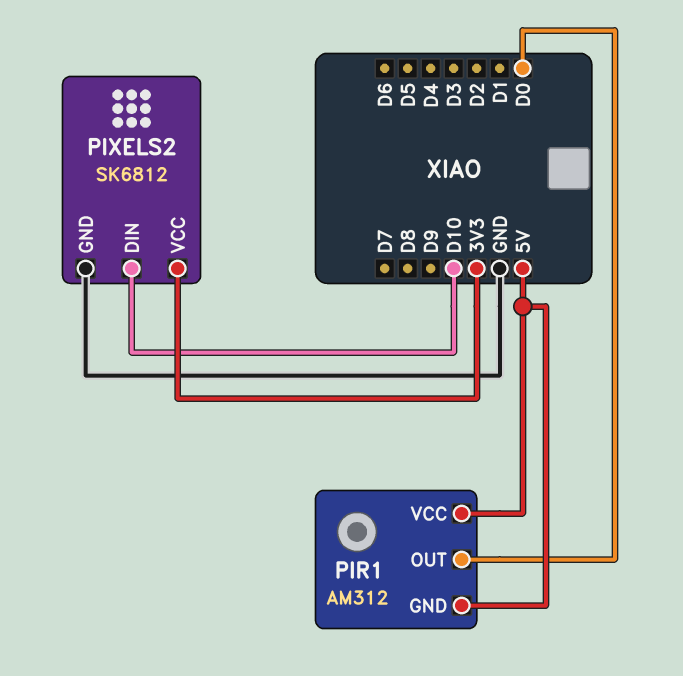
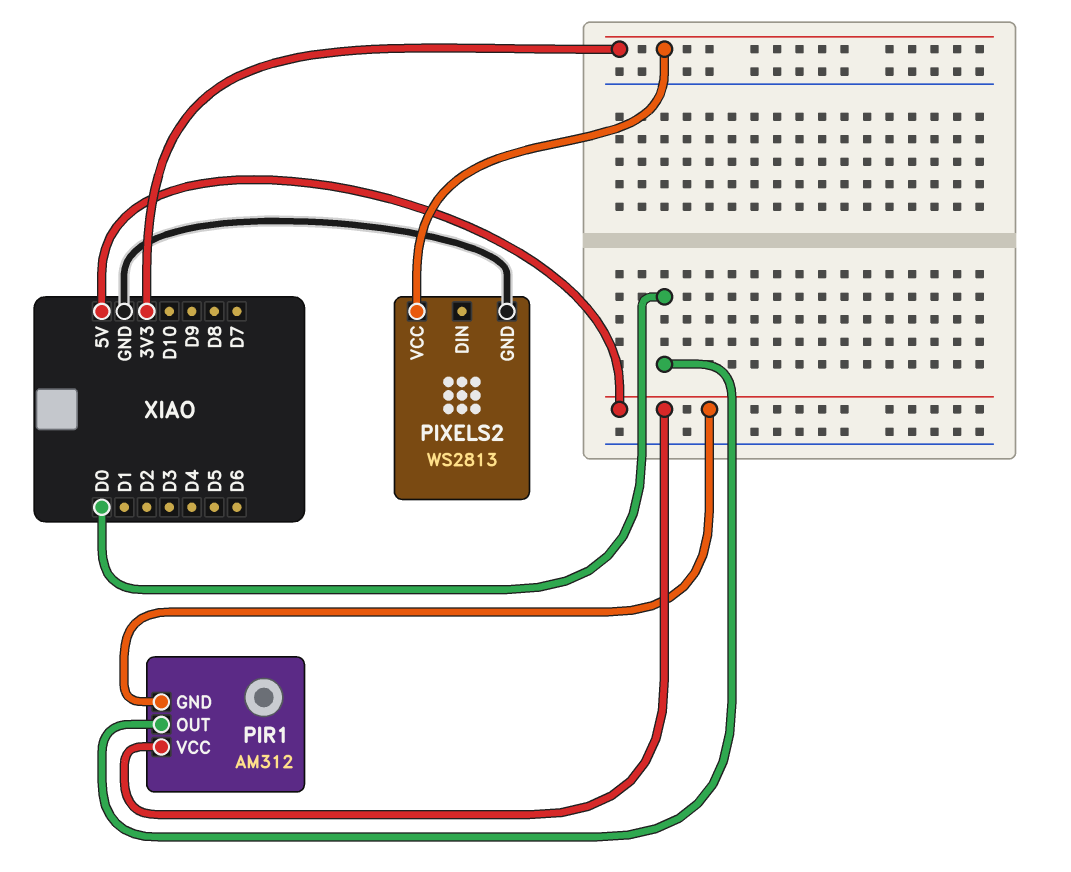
PIXELS2: SK6812 -> WS2813
PIXELS2 pin DIN: D10 -> none

